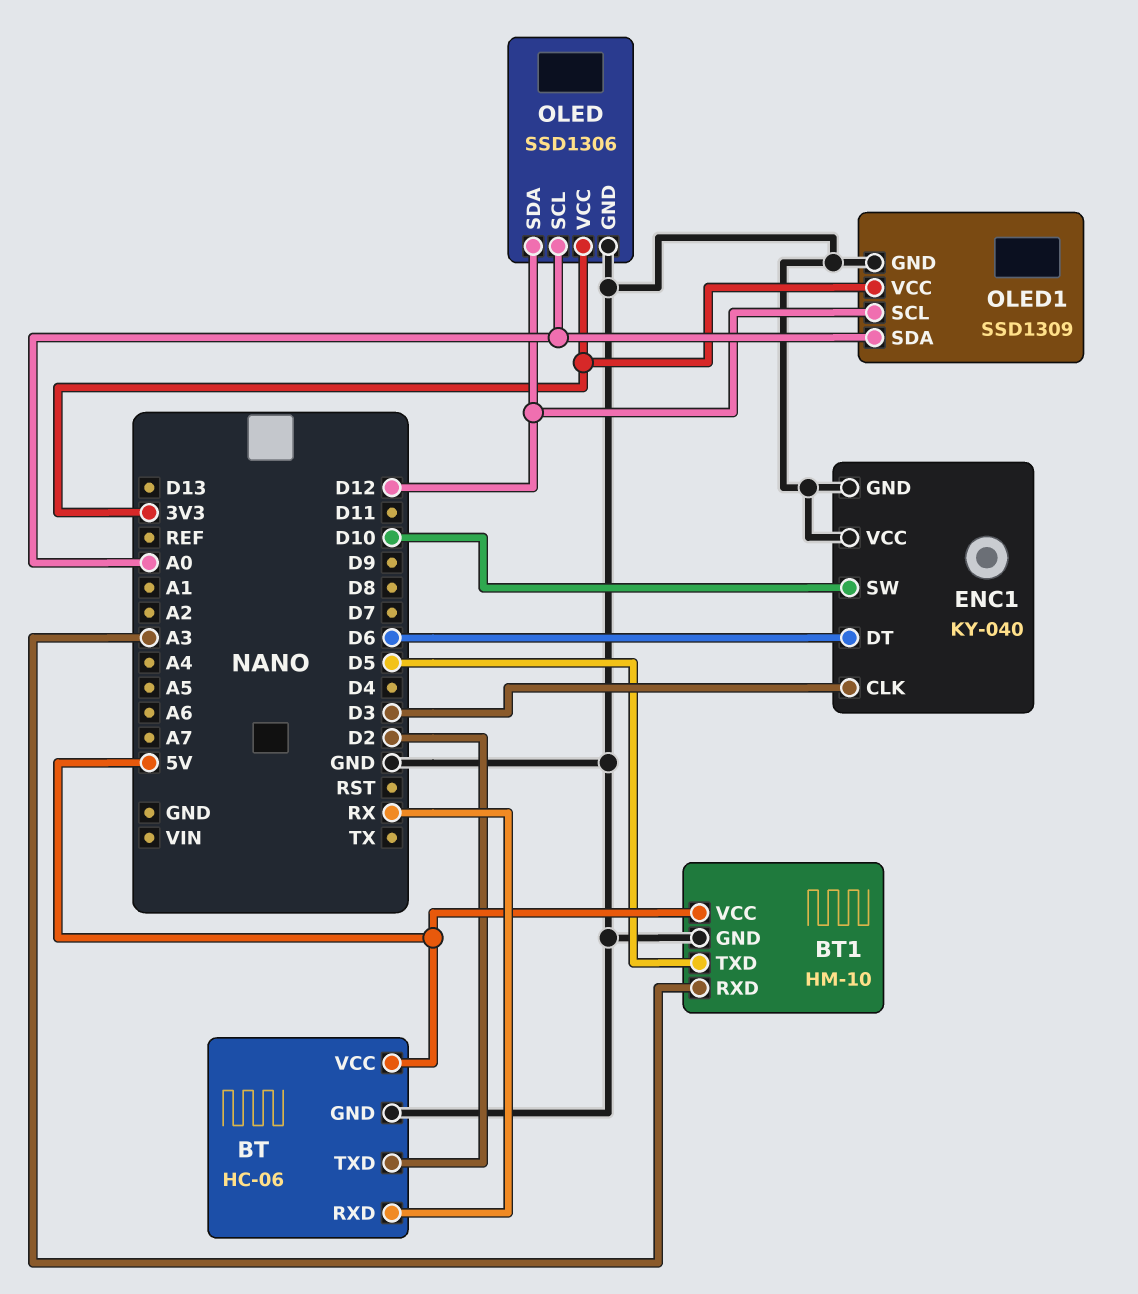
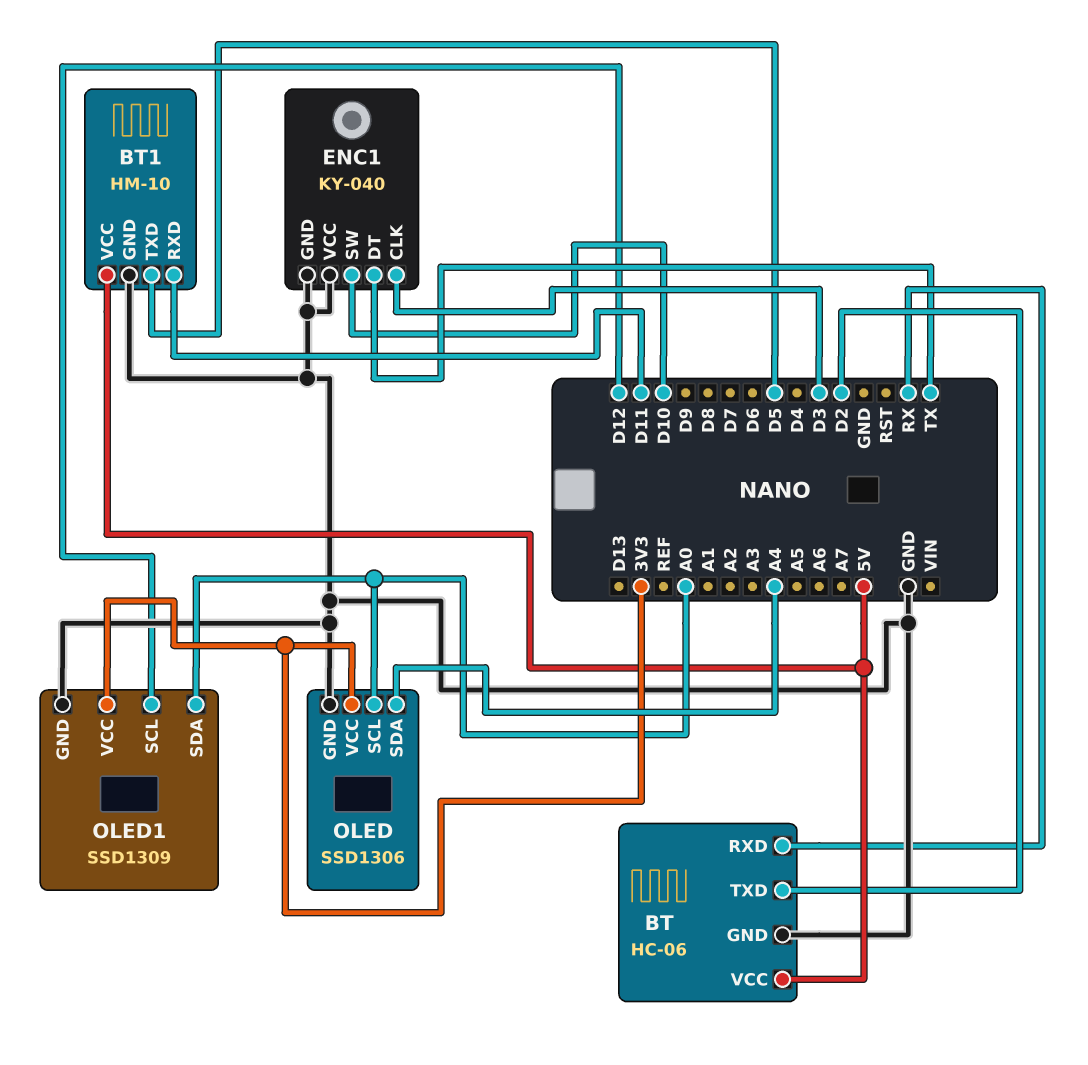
BT1 pin RXD: A3 -> D11
ENC1 pin DT: D6 -> TX
OLED pin SDA: D12 -> A4

